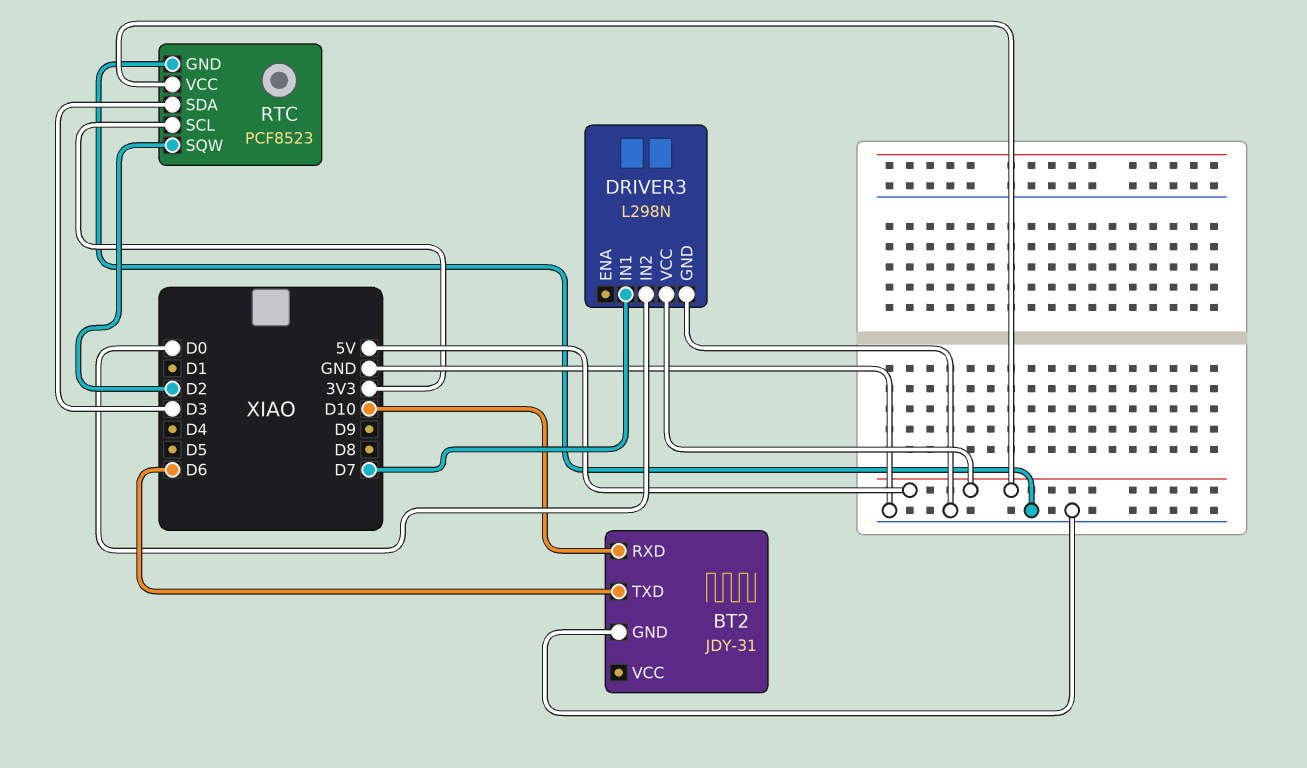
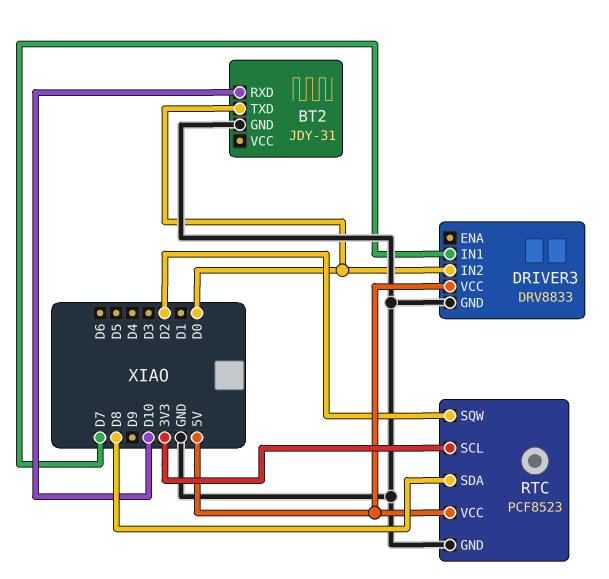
BT2 pin TXD: D6 -> D0
DRIVER3: L298N -> DRV8833
RTC pin SDA: D3 -> D8

